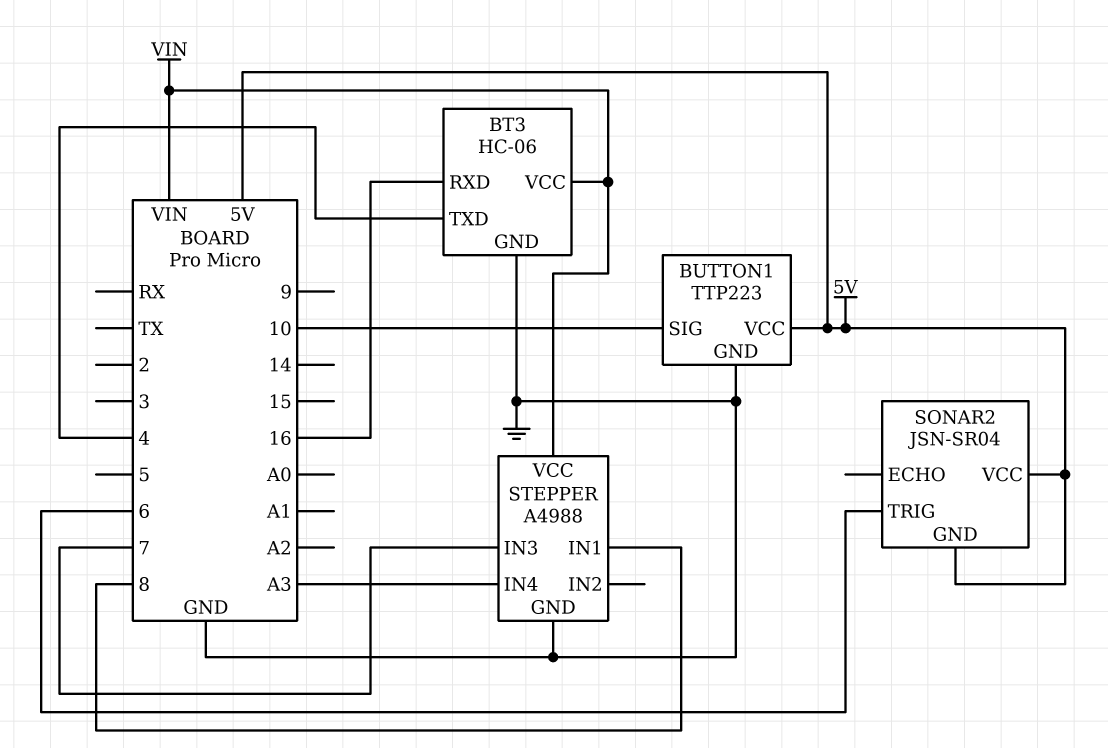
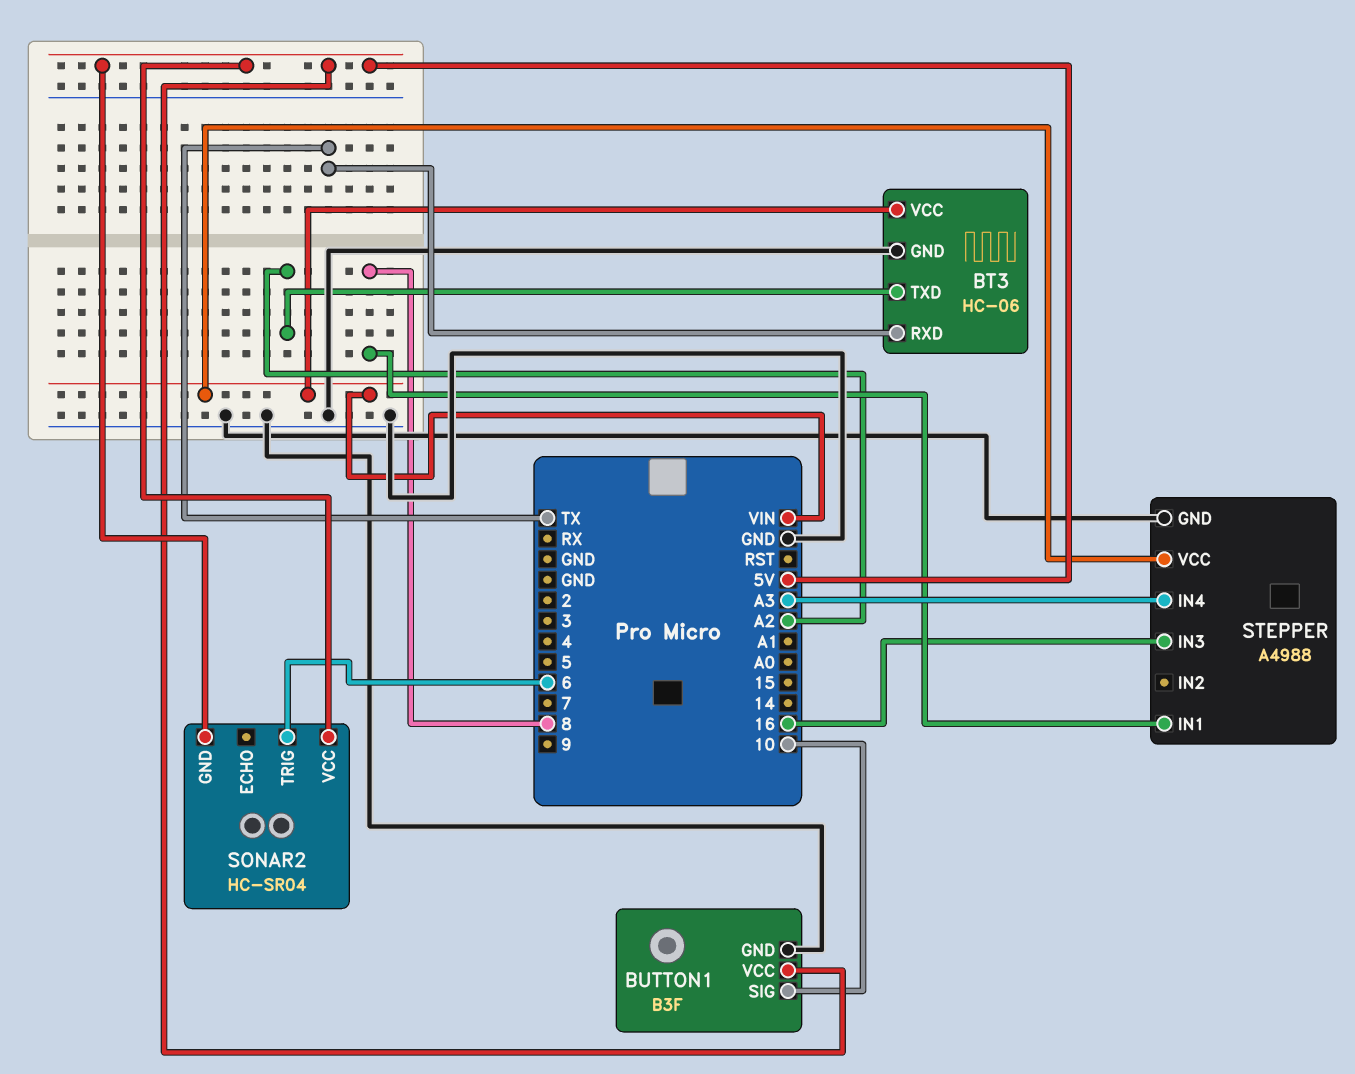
BT3 pin RXD: 16 -> TX
BT3 pin TXD: 4 -> A2
BUTTON1: TTP223 -> B3F
SONAR2: JSN-SR04 -> HC-SR04
STEPPER pin IN3: 7 -> 16

